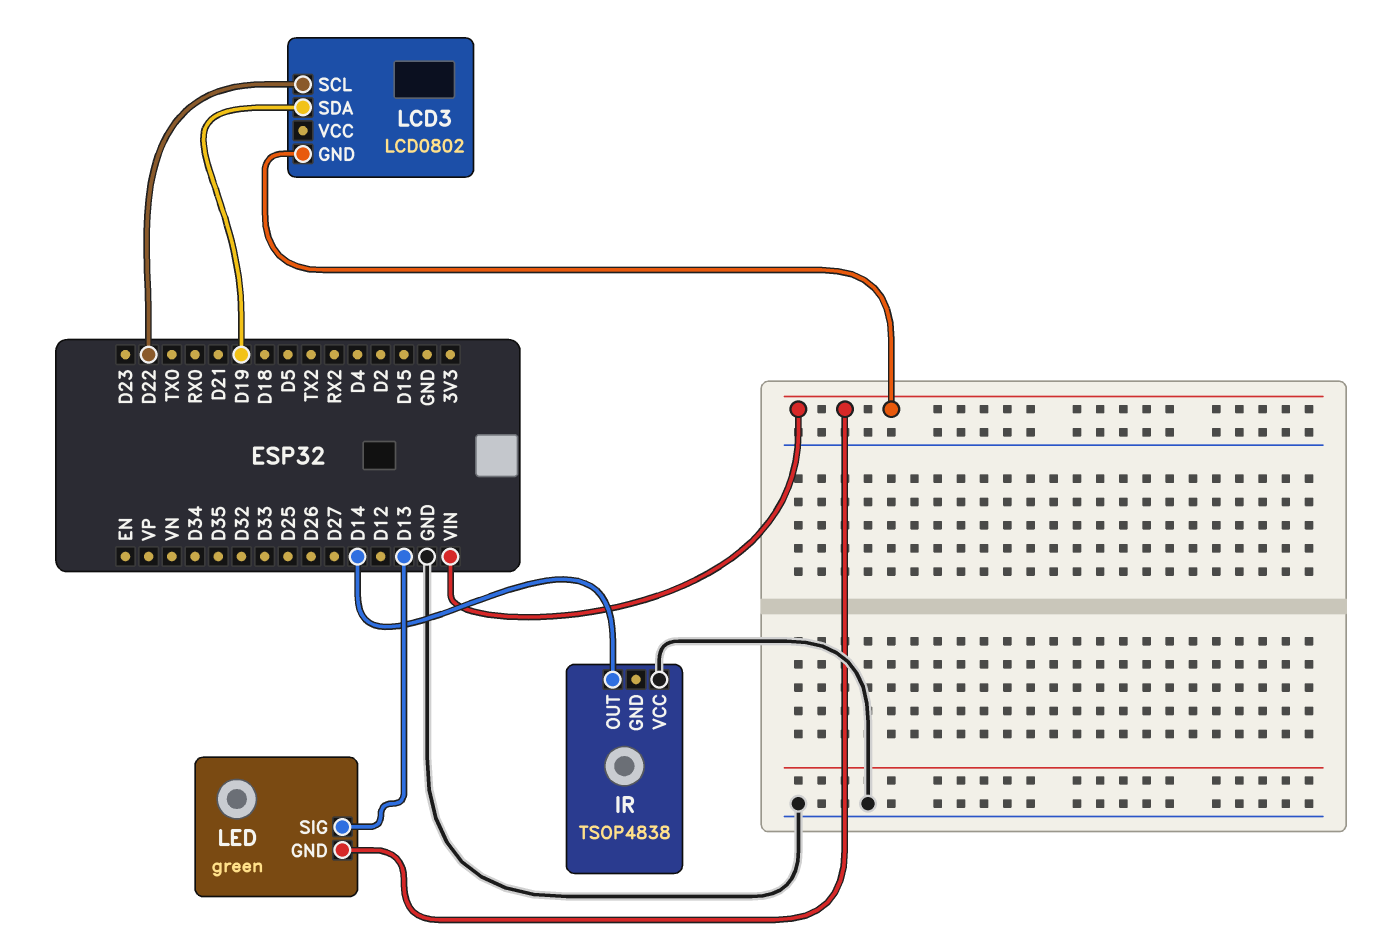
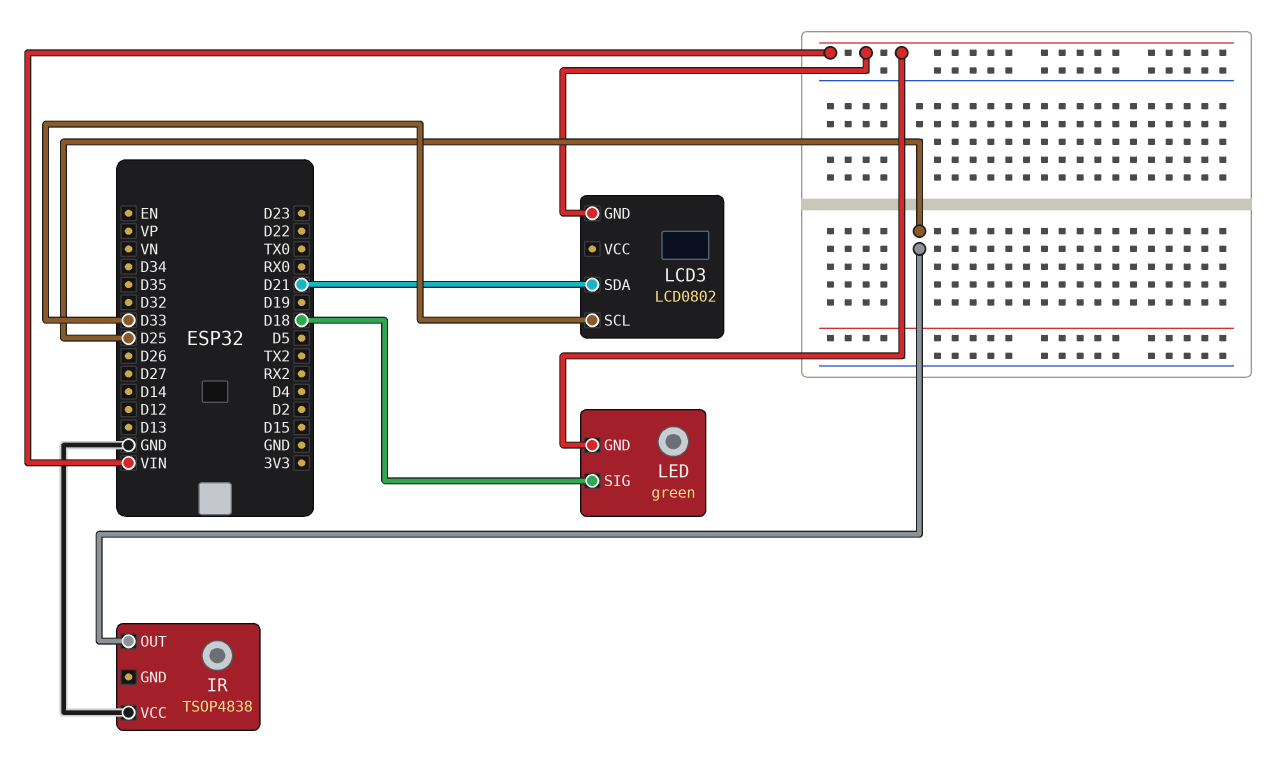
IR pin OUT: D14 -> D25
LCD3 pin SCL: D22 -> D33
LCD3 pin SDA: D19 -> D21
LED pin SIG: D13 -> D18

